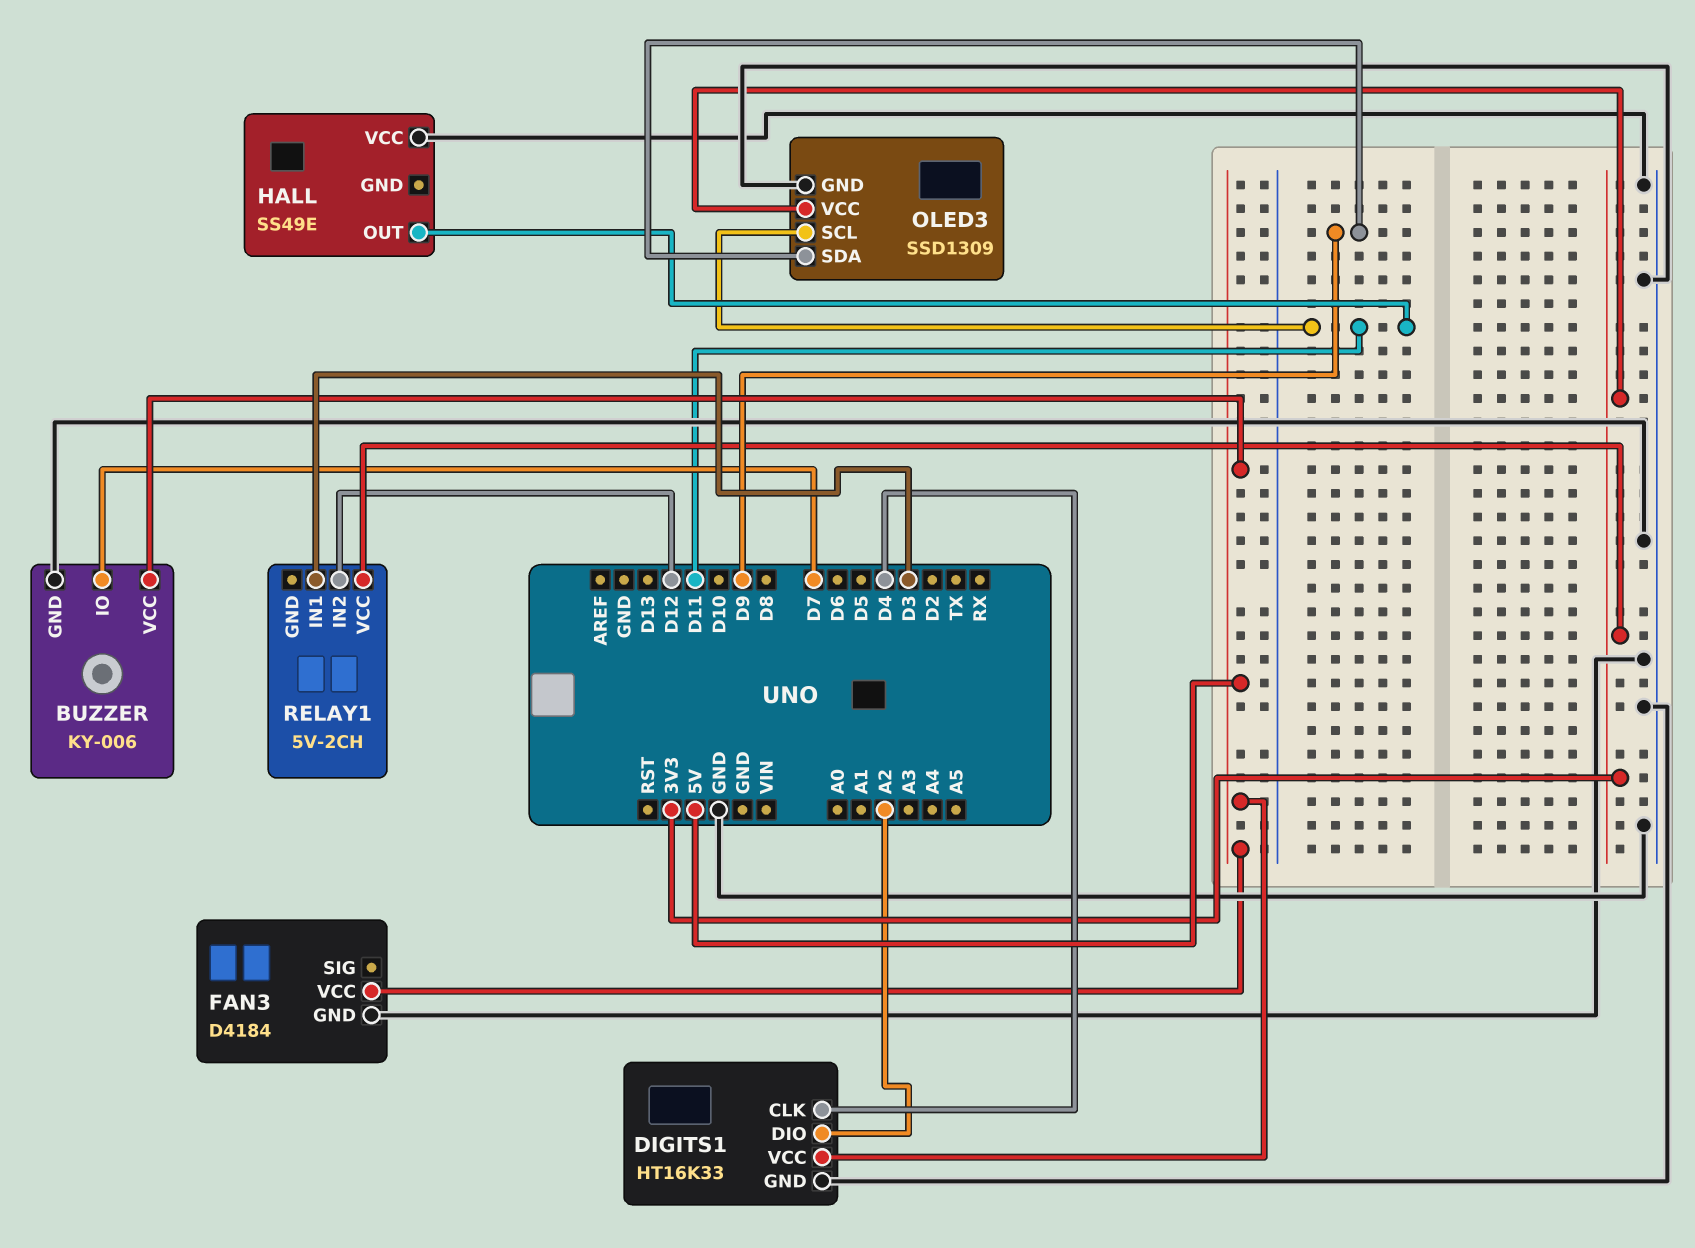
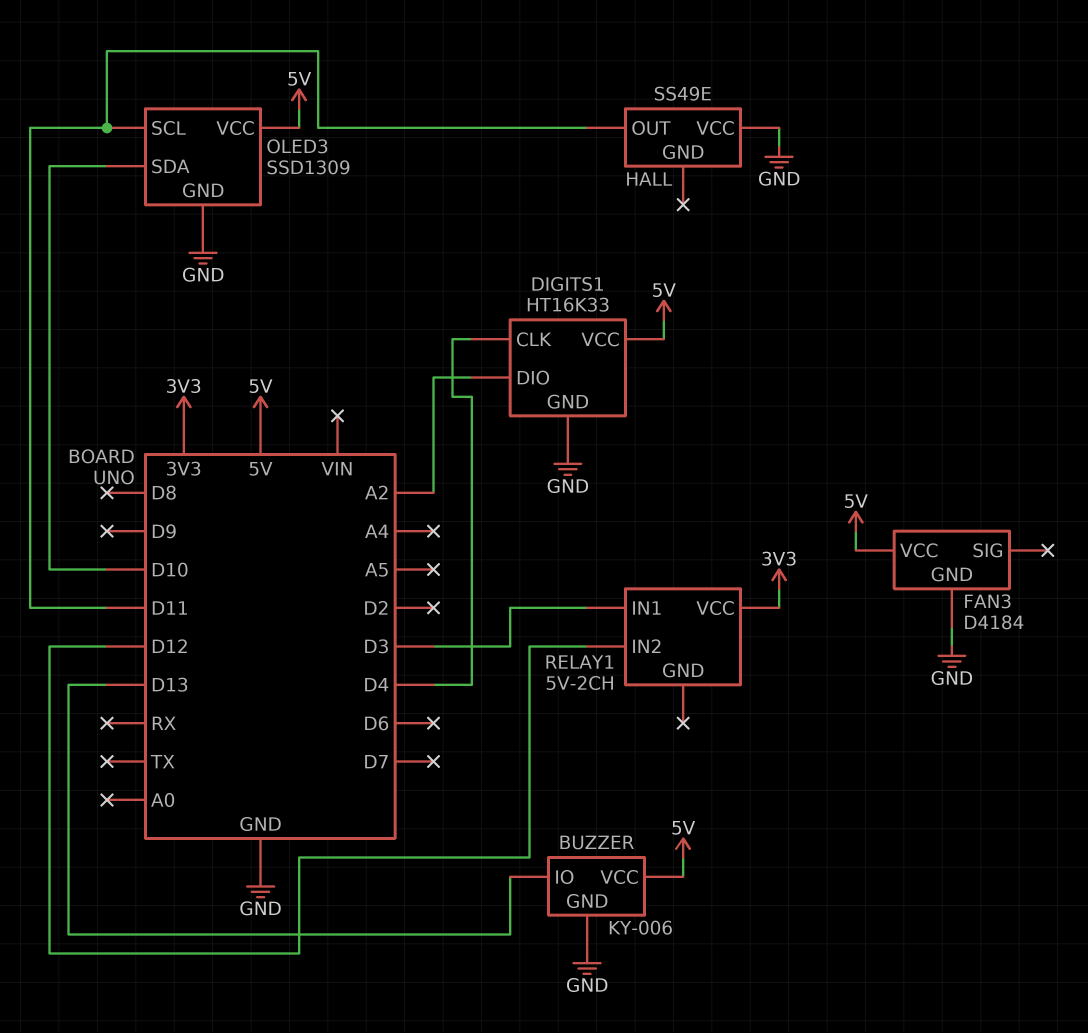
BUZZER pin IO: D7 -> D13
OLED3 pin SDA: D9 -> D10
OLED3 pin VCC: 3V3 -> 5V

